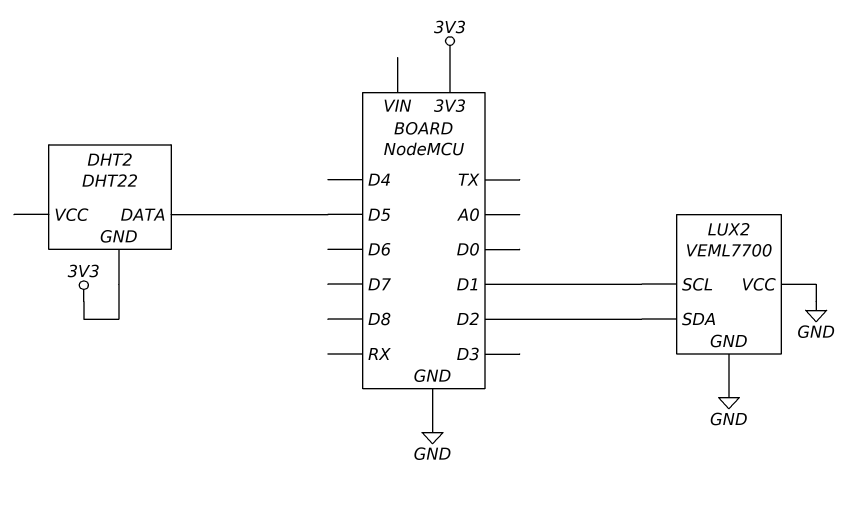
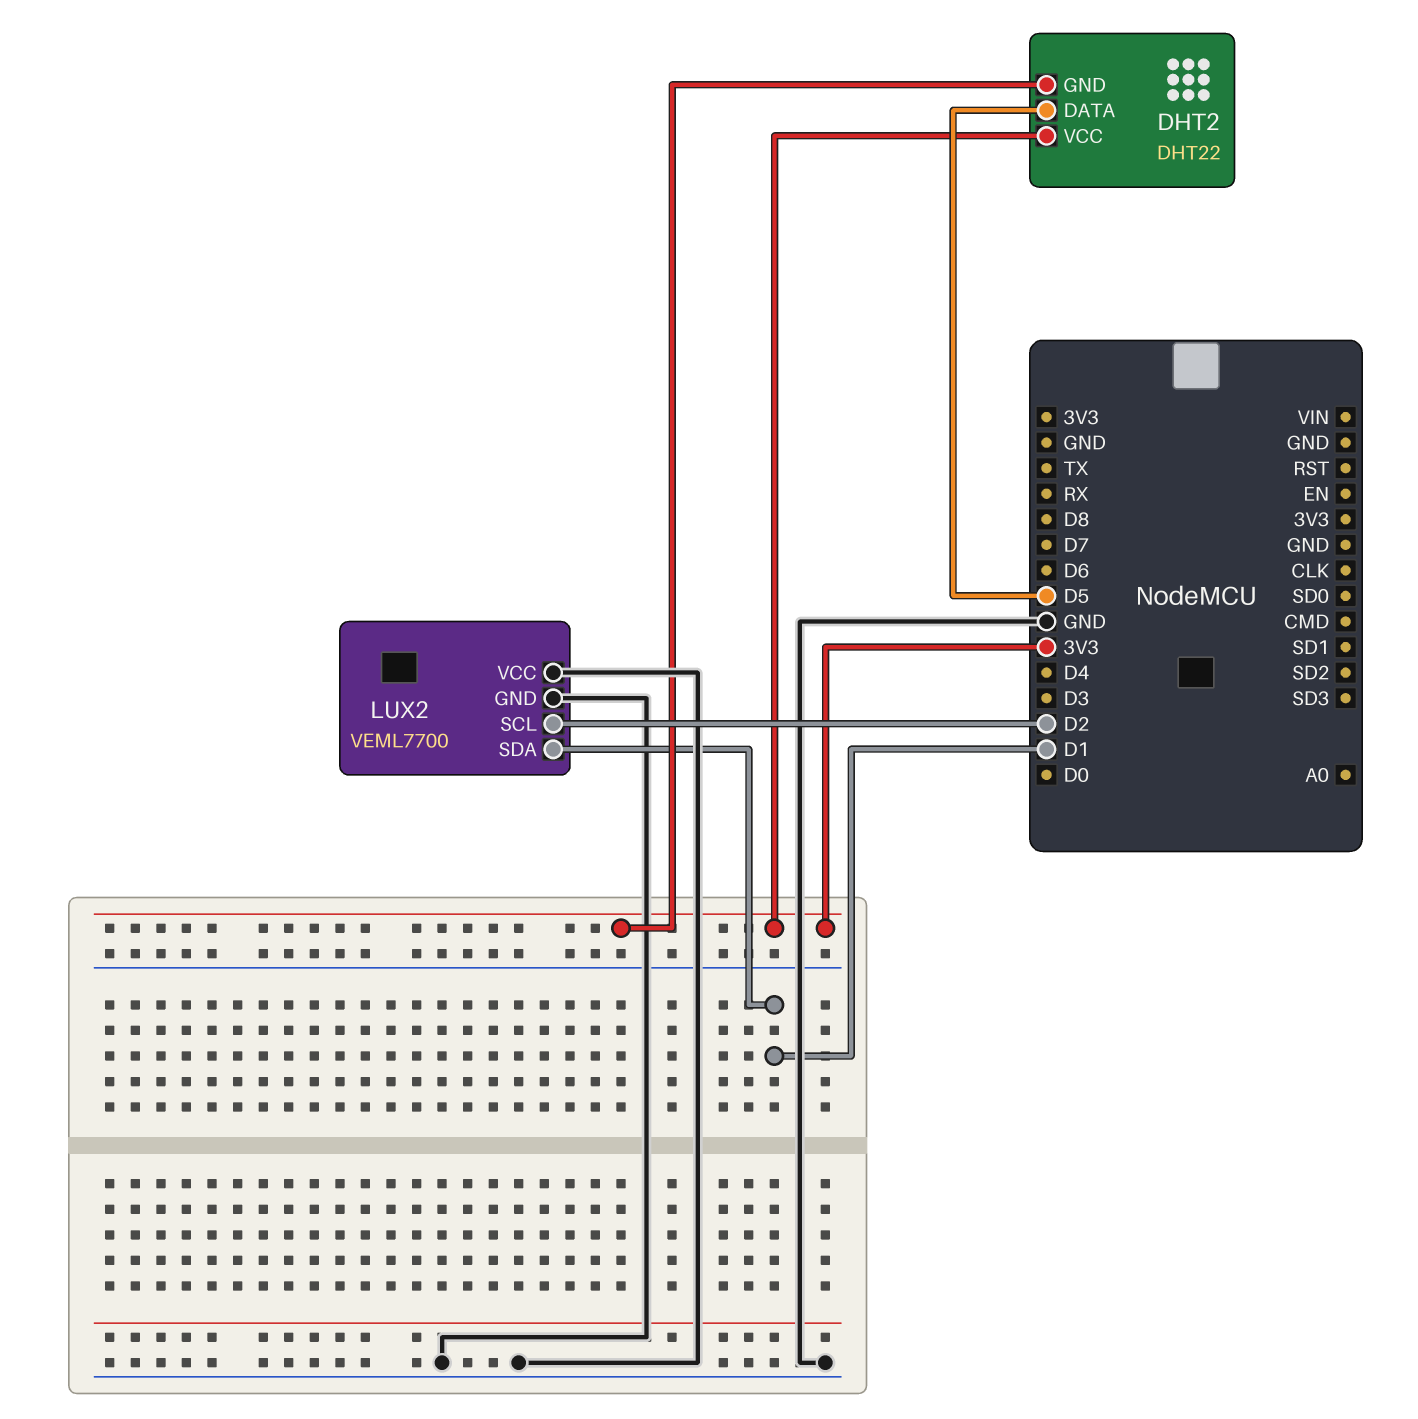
DHT2 pin VCC: none -> 3V3
LUX2 pin SCL: D1 -> D2
LUX2 pin SDA: D2 -> D1

